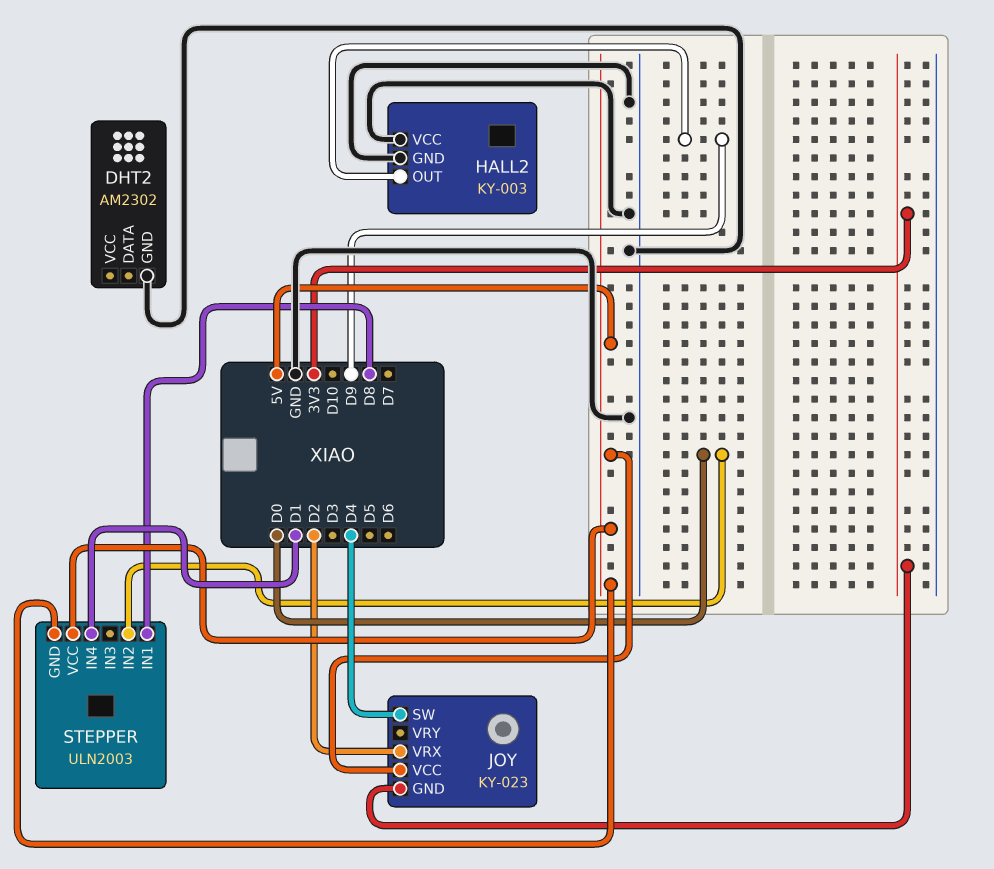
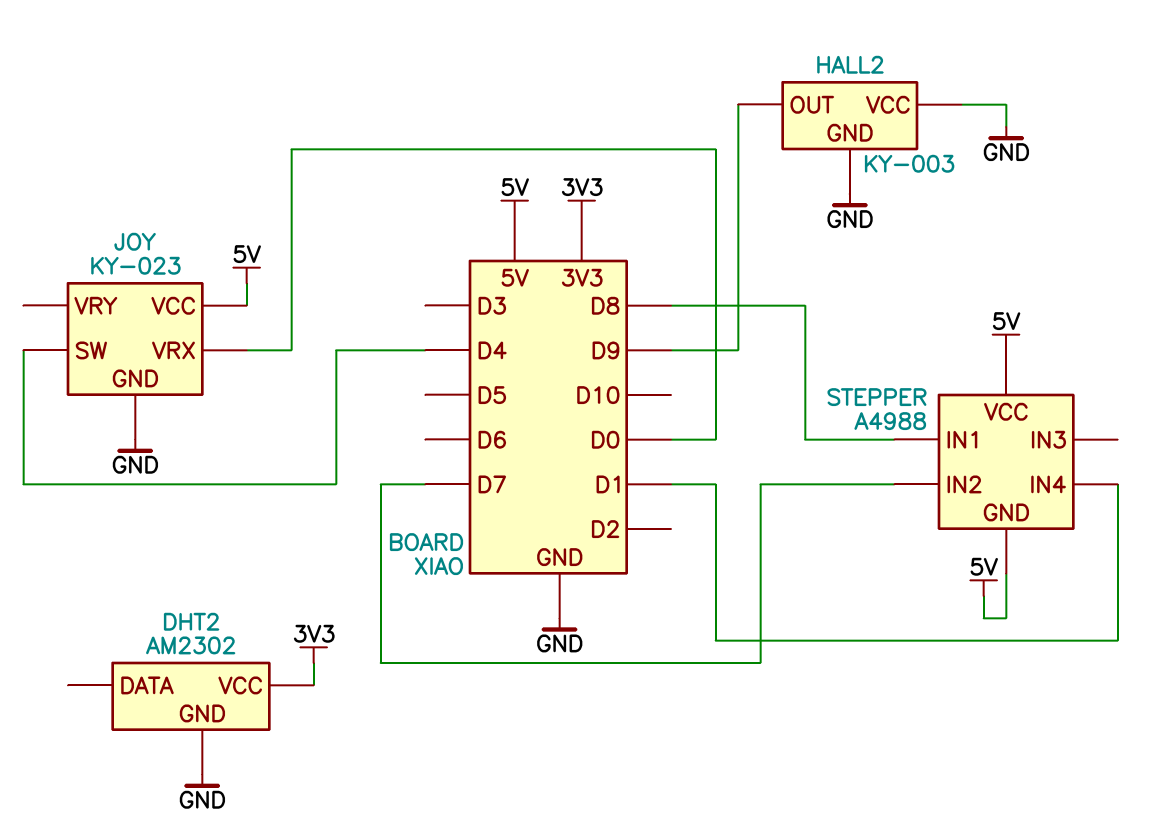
DHT2 pin VCC: none -> 3V3
JOY pin GND: 3V3 -> GND
JOY pin VRX: D2 -> D0
STEPPER: ULN2003 -> A4988
STEPPER pin IN2: D0 -> D7

